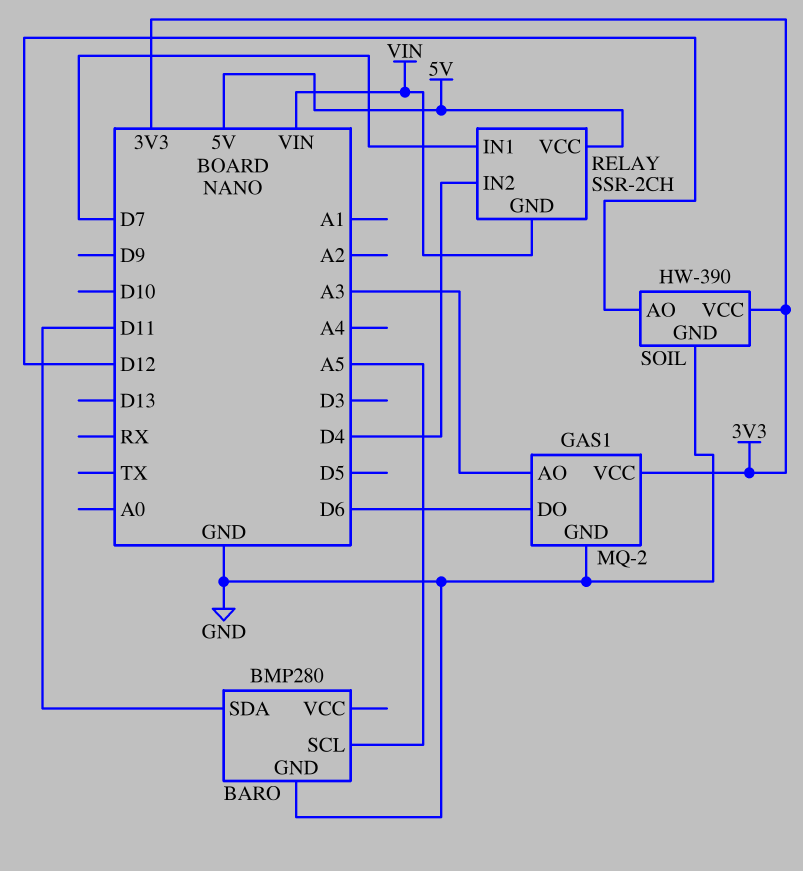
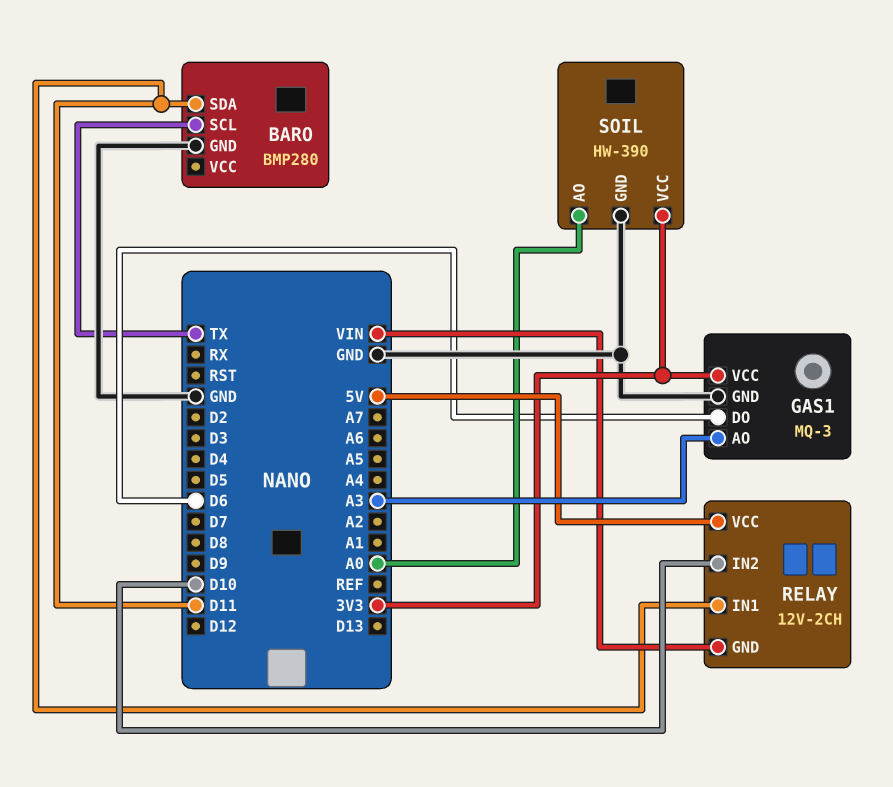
BARO pin SCL: A5 -> TX
GAS1: MQ-2 -> MQ-3
RELAY: SSR-2CH -> 12V-2CH
RELAY pin IN1: D7 -> D11
RELAY pin IN2: D4 -> D10
SOIL pin AO: D12 -> A0

